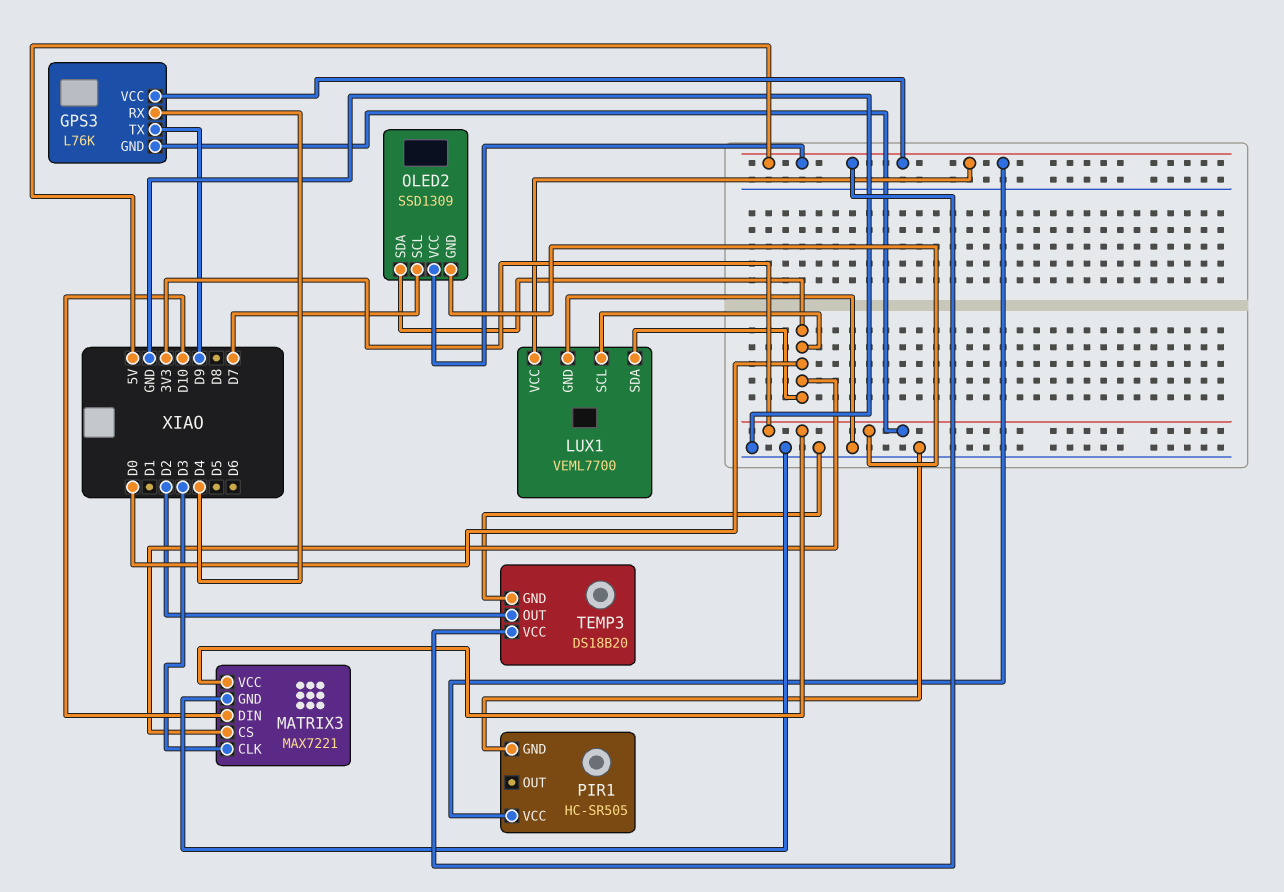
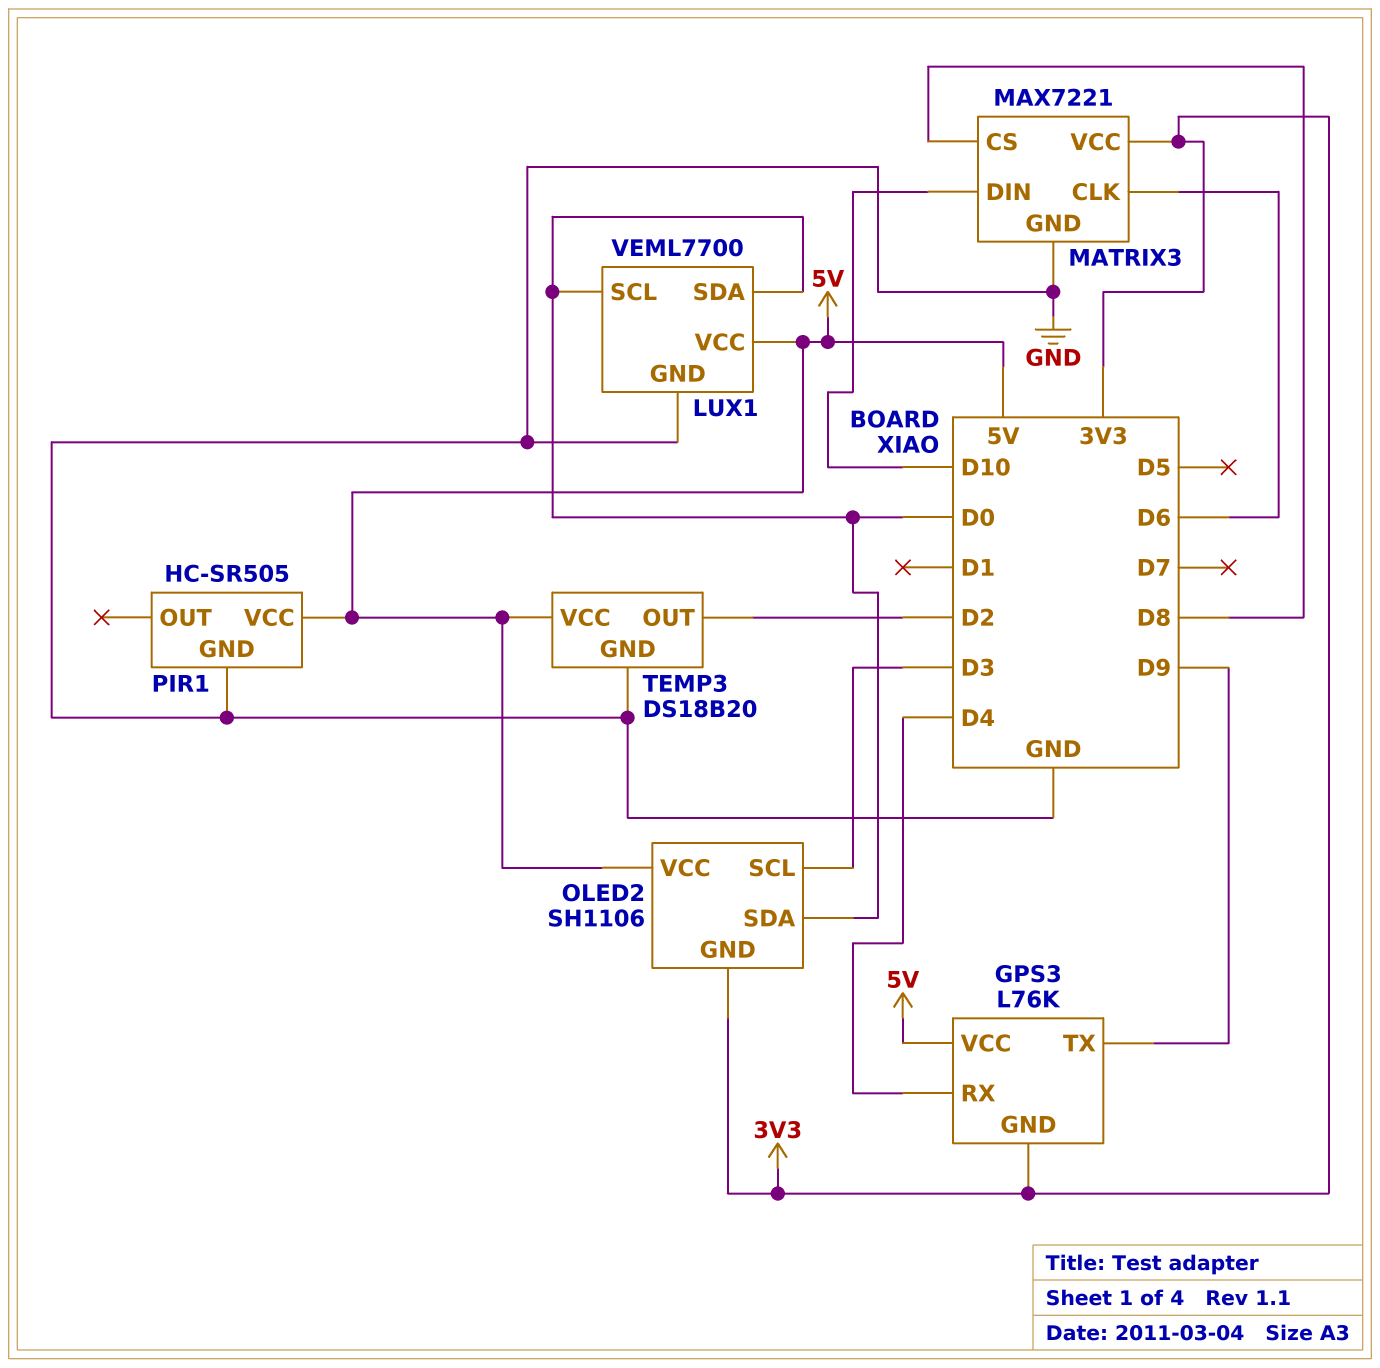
MATRIX3 pin CLK: D3 -> D6
MATRIX3 pin CS: D0 -> D8
OLED2: SSD1309 -> SH1106
OLED2 pin SCL: D7 -> D3

